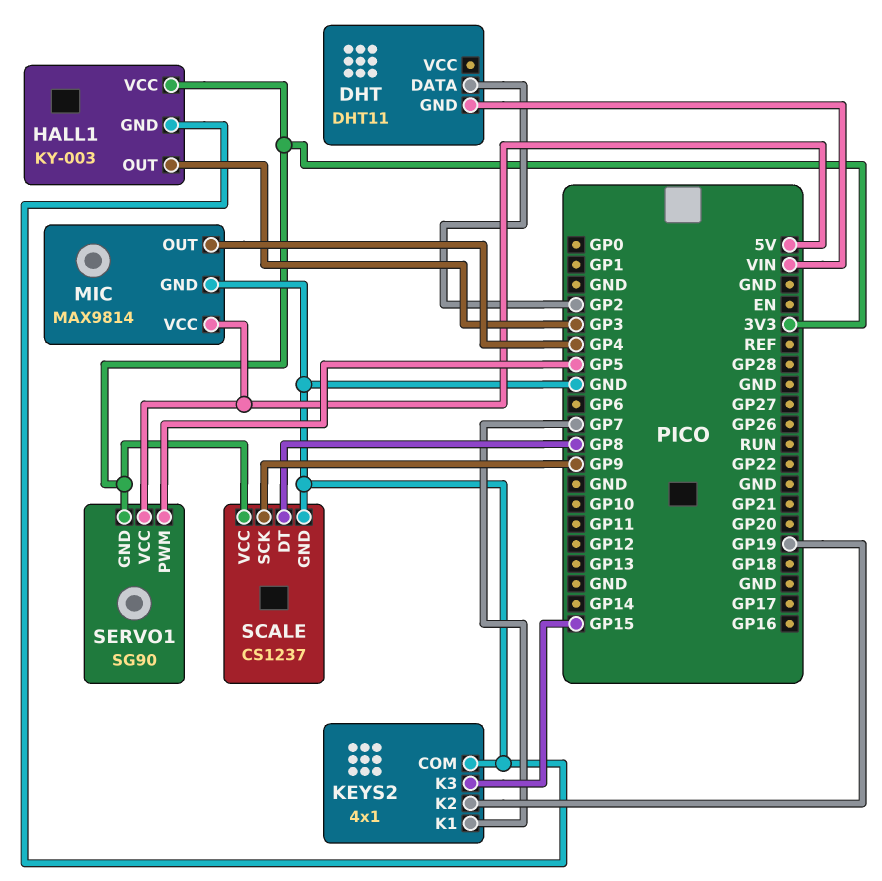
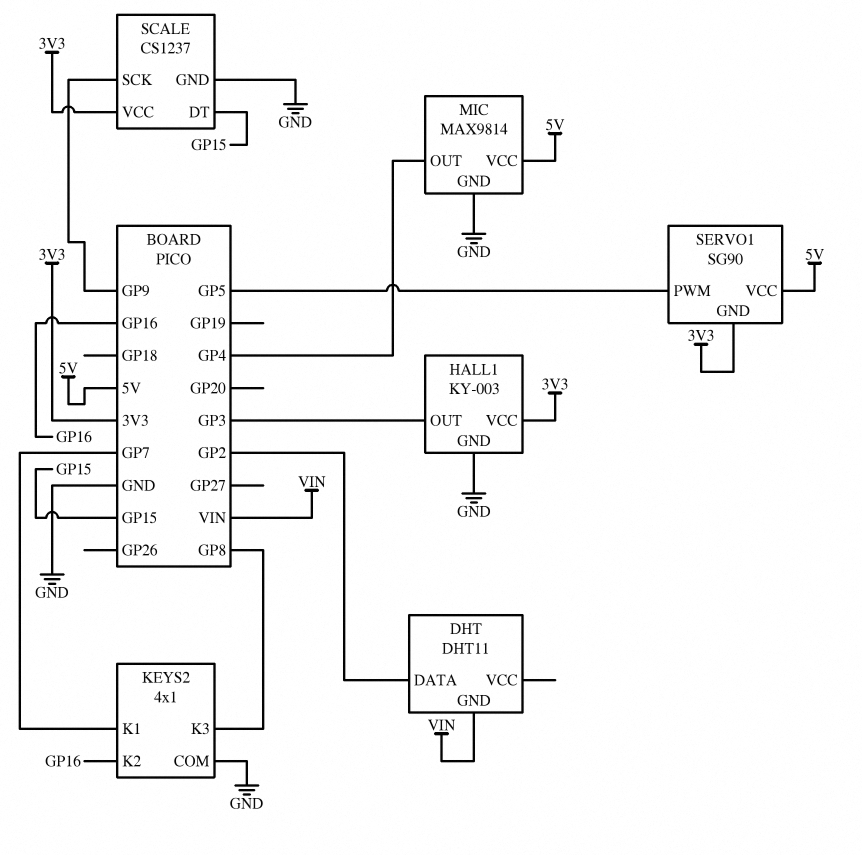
KEYS2 pin K2: GP19 -> GP16
KEYS2 pin K3: GP15 -> GP8
SCALE pin DT: GP8 -> GP15

